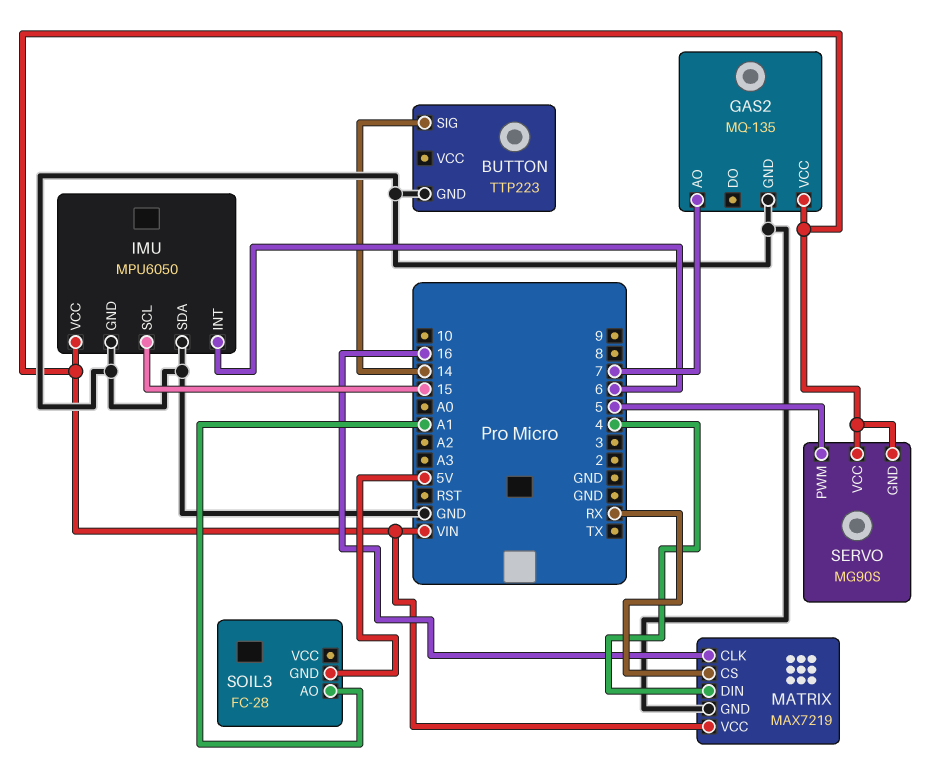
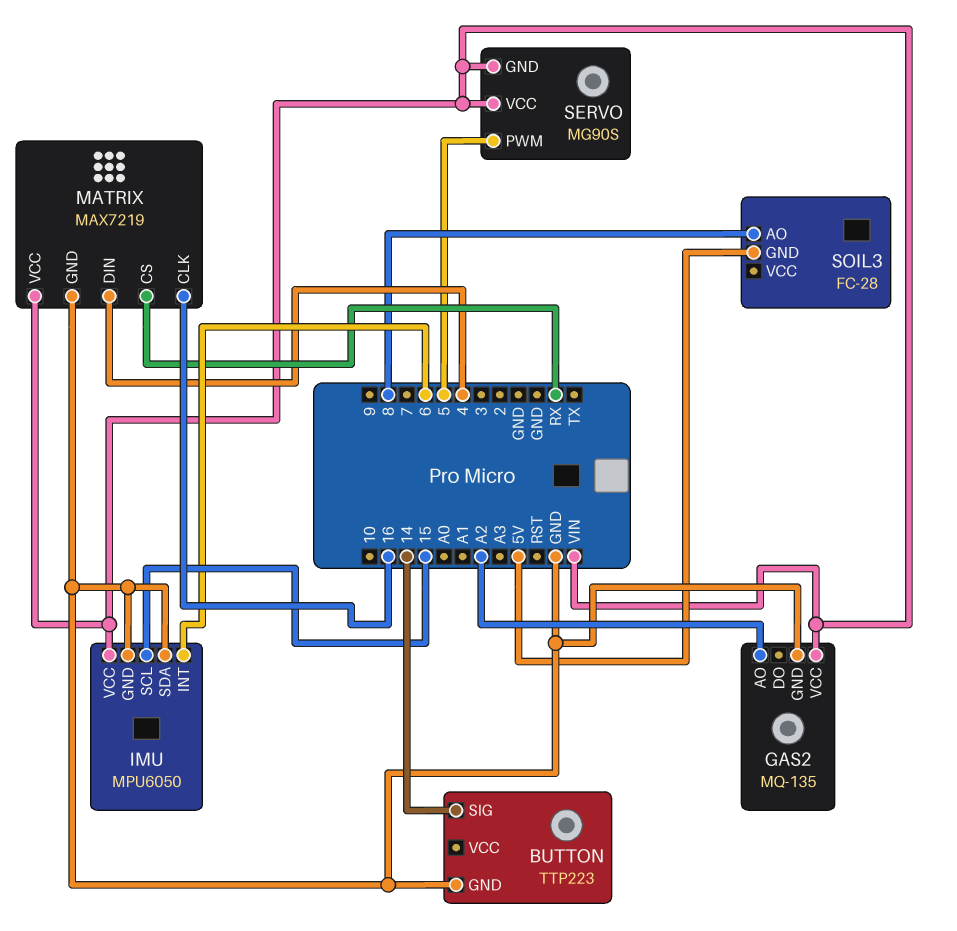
GAS2 pin AO: 7 -> A2
SOIL3 pin AO: A1 -> 8

